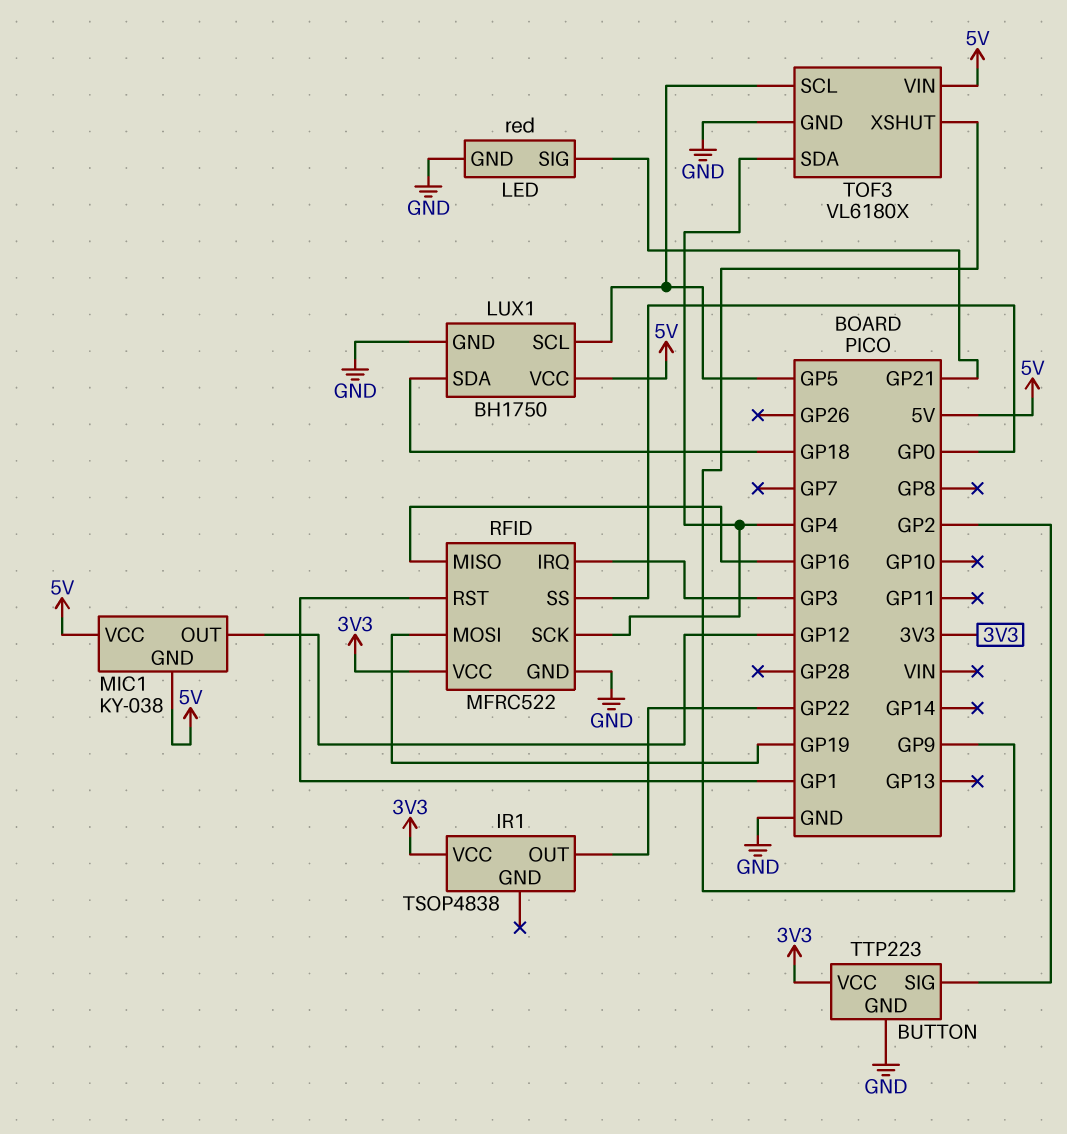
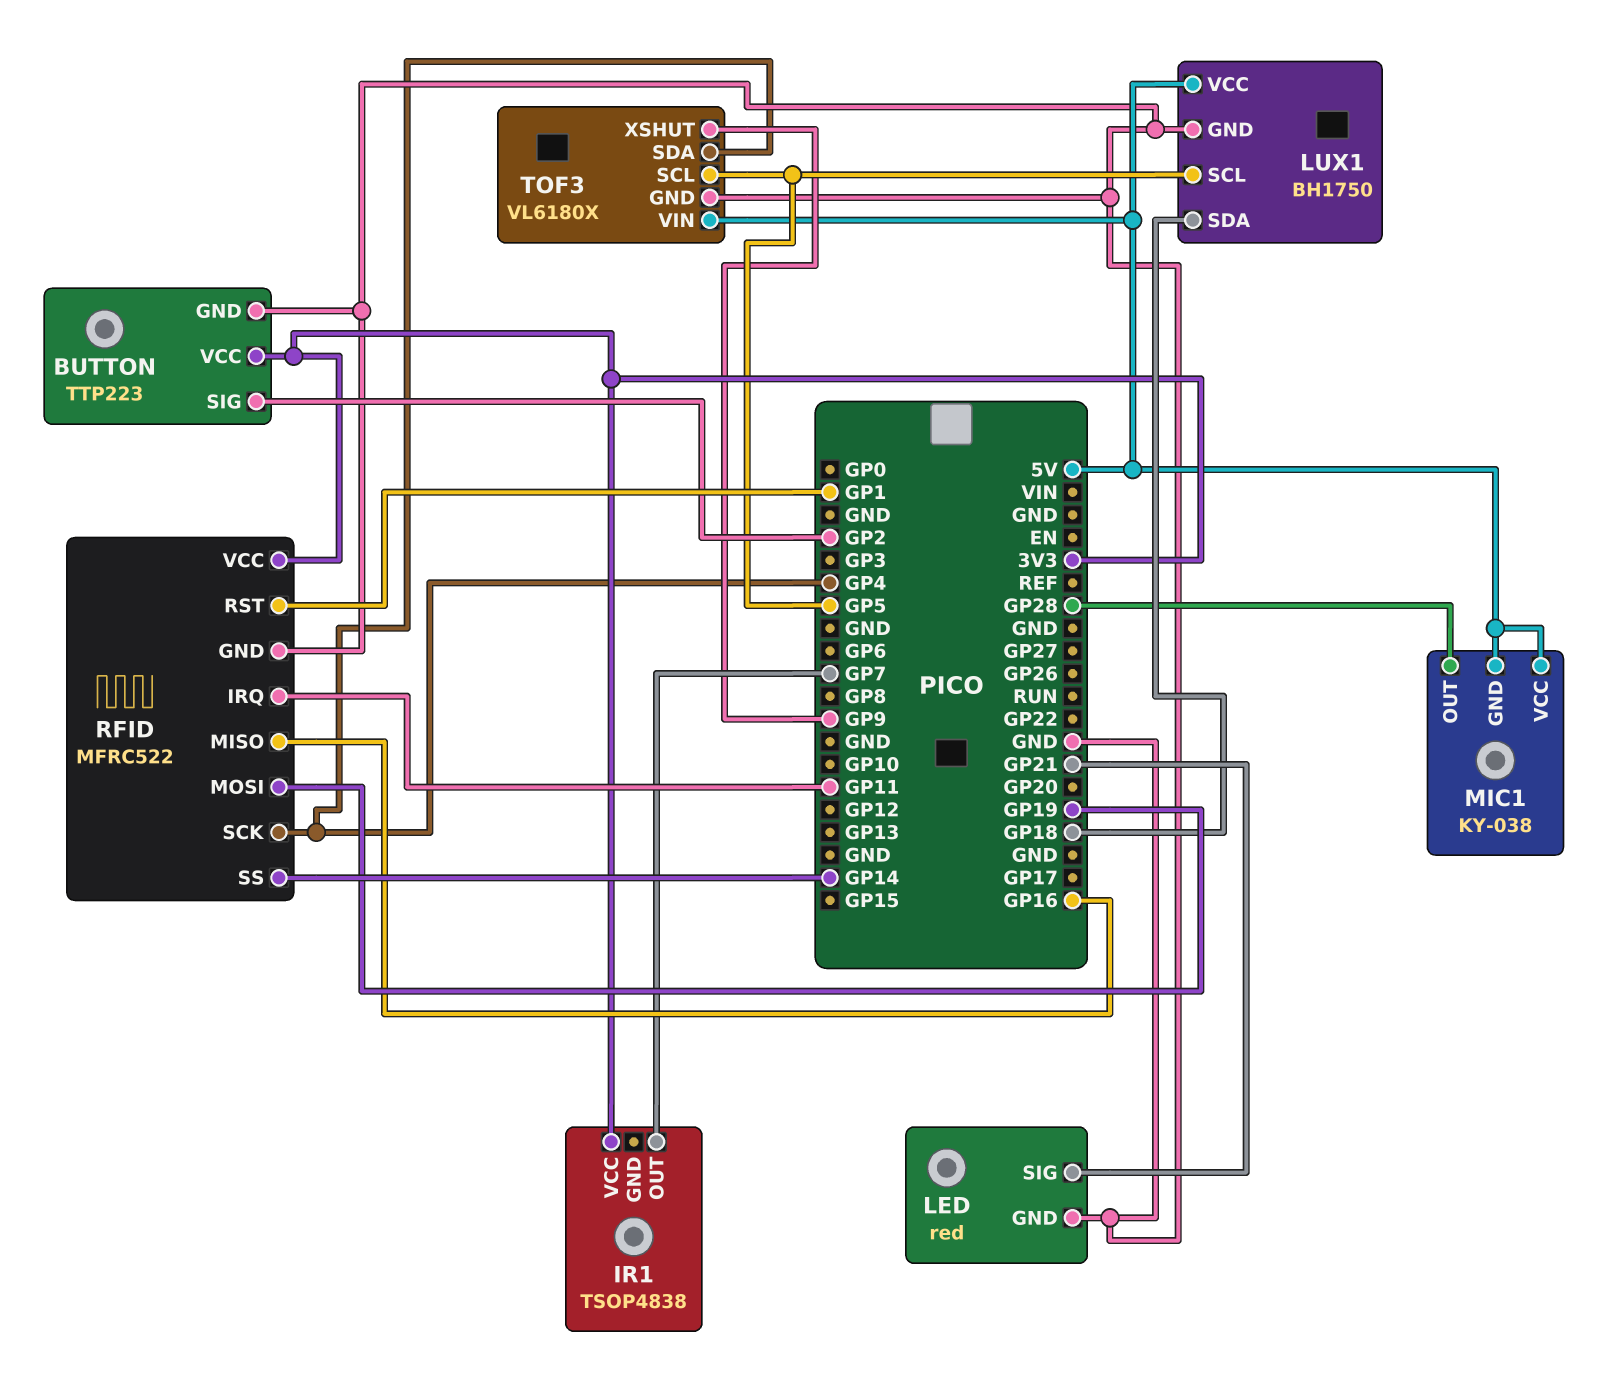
IR1 pin OUT: GP22 -> GP7
MIC1 pin OUT: GP12 -> GP28
RFID pin IRQ: GP3 -> GP11
RFID pin SS: GP0 -> GP14

